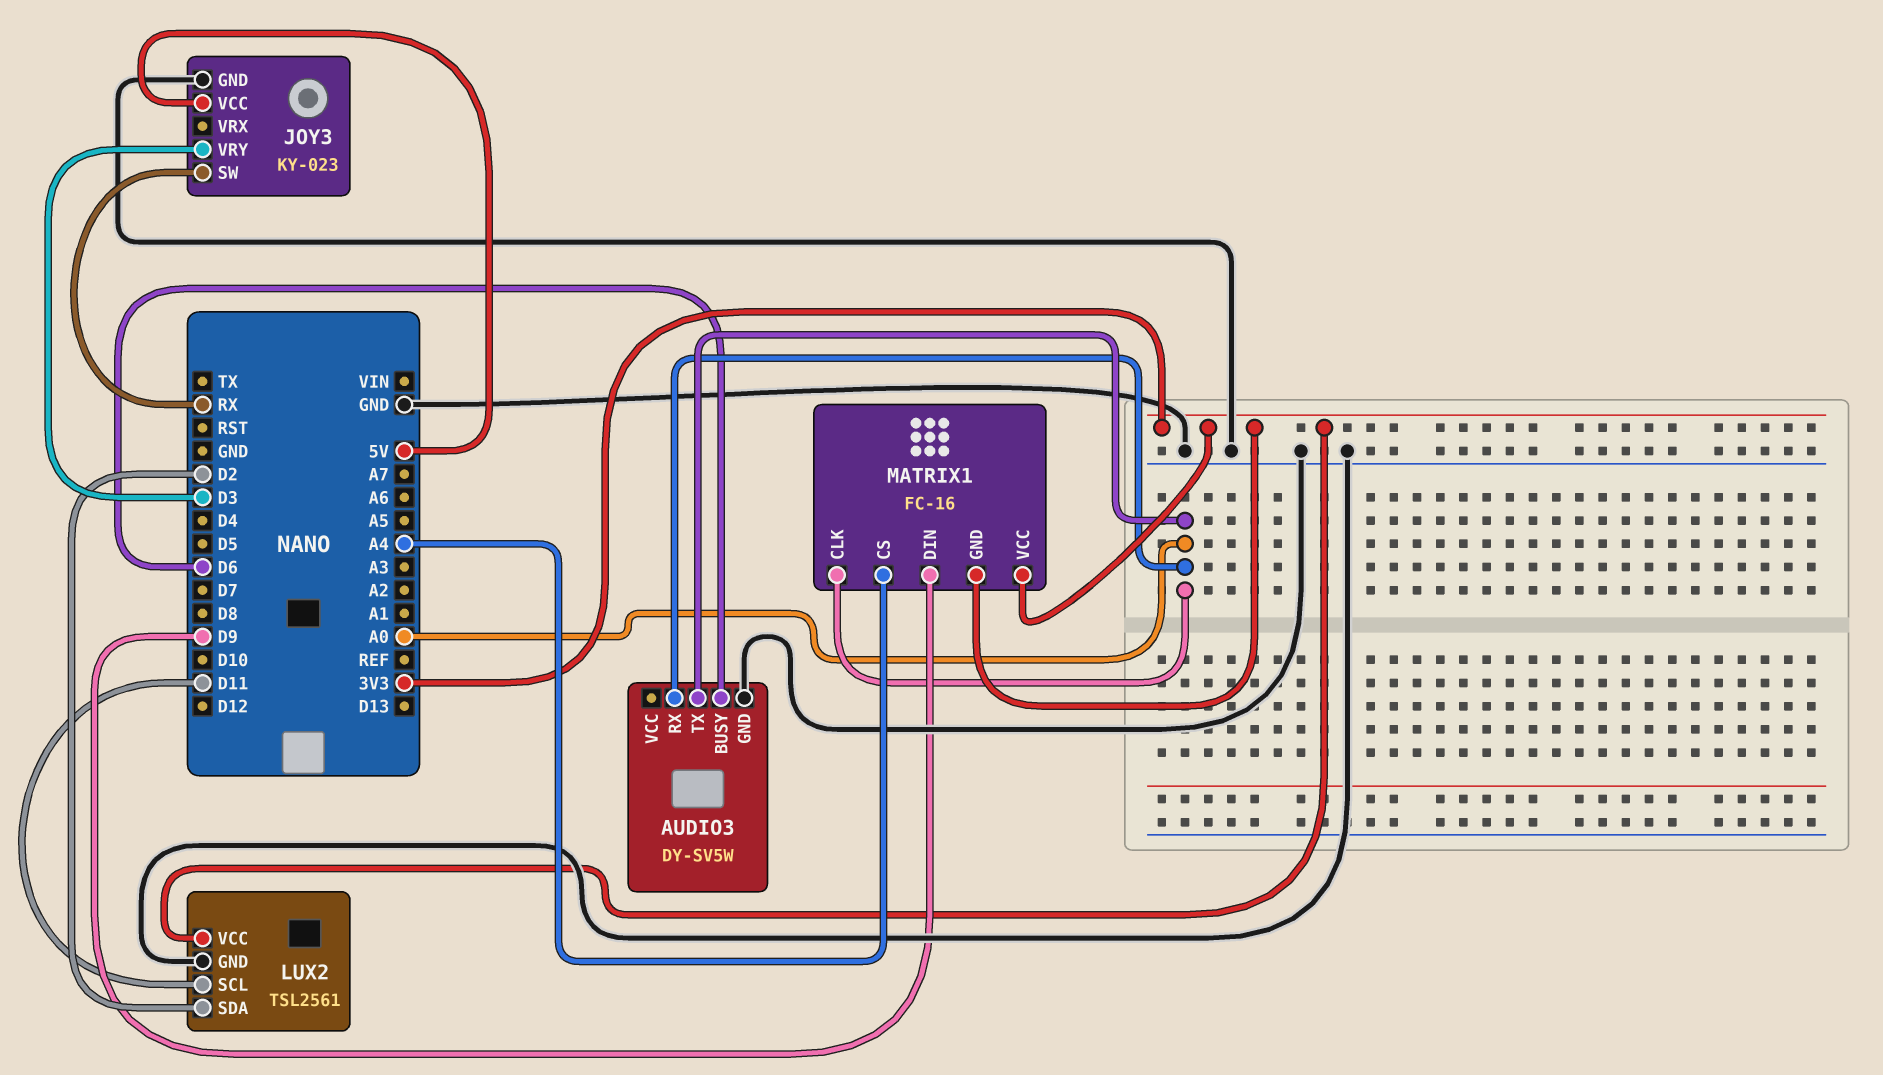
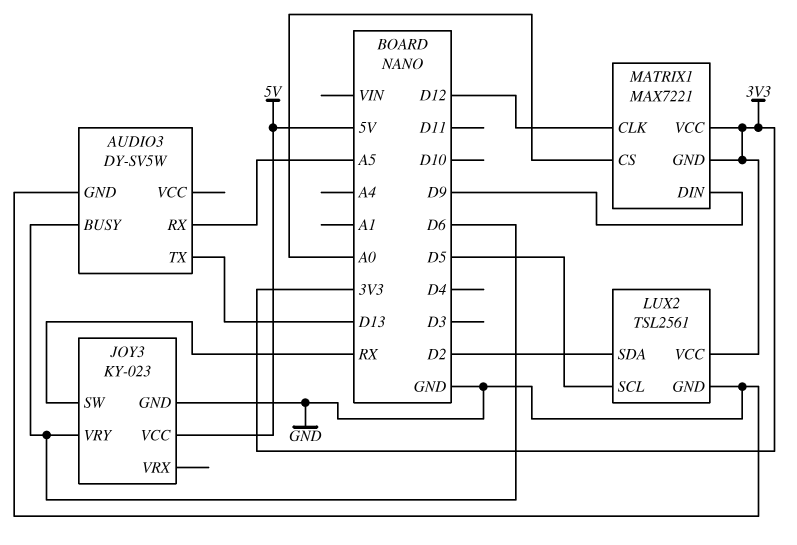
AUDIO3 pin RX: A0 -> A5
AUDIO3 pin TX: A0 -> D13
JOY3 pin VRY: D3 -> D6
LUX2 pin SCL: D11 -> D5
MATRIX1: FC-16 -> MAX7221
MATRIX1 pin CLK: A0 -> D12
MATRIX1 pin CS: A4 -> A0

